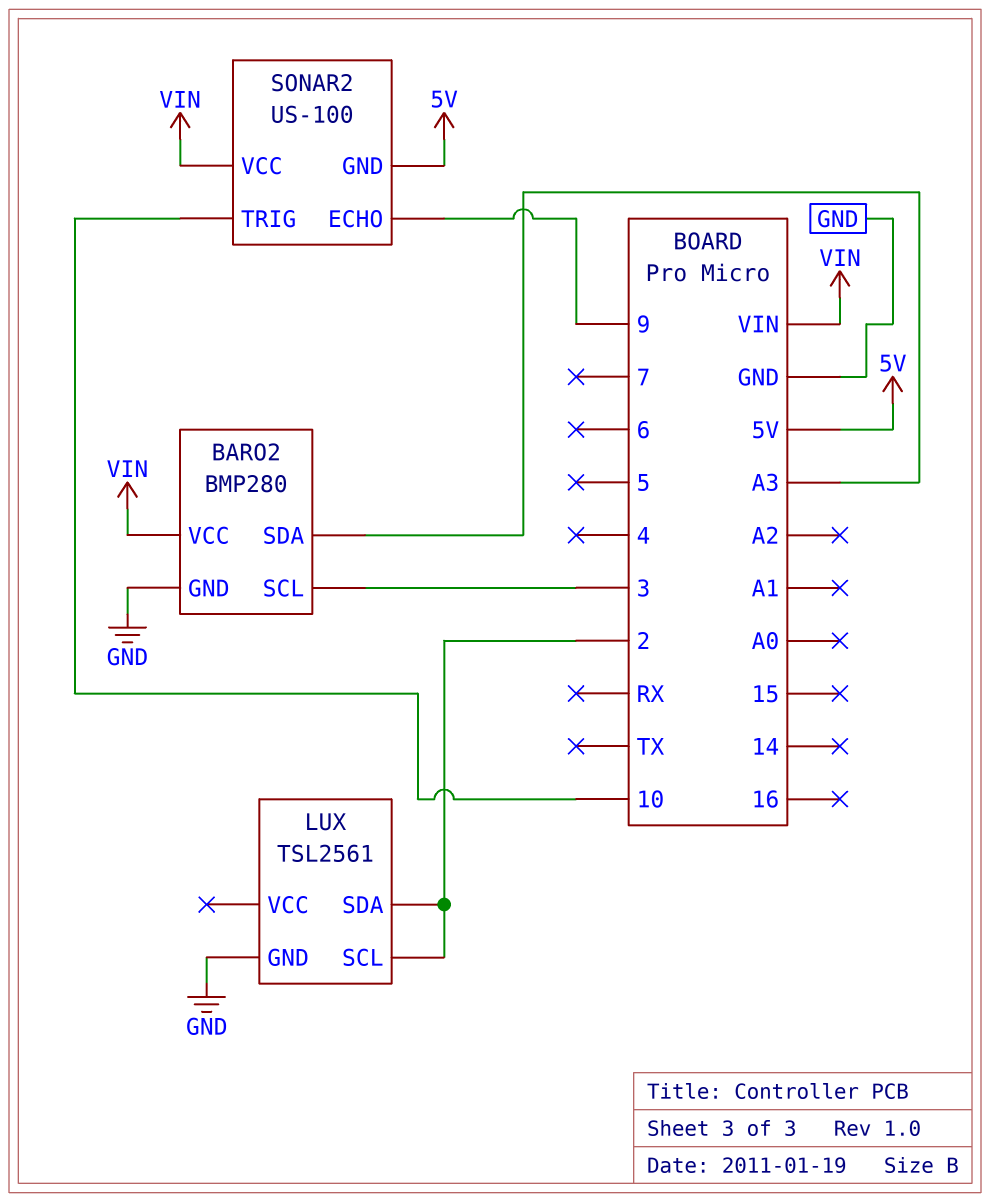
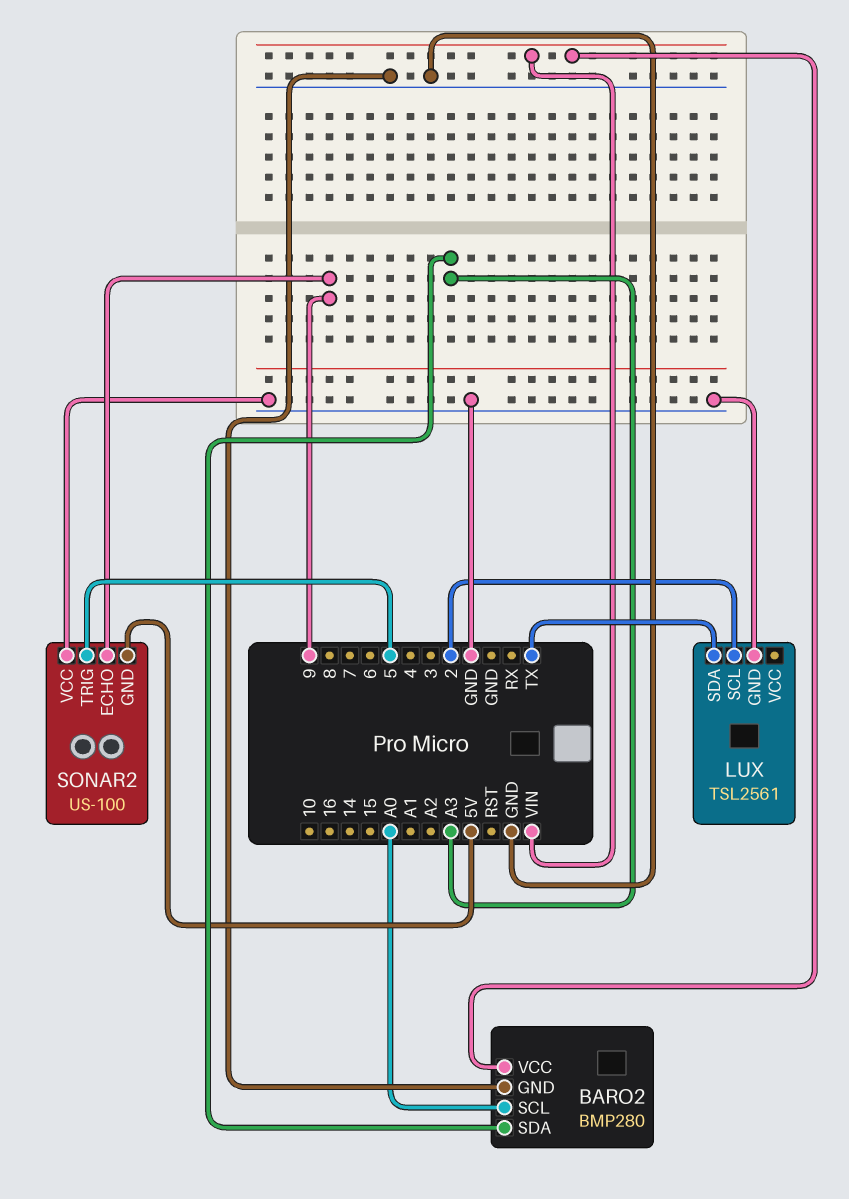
BARO2 pin SCL: 3 -> A0
LUX pin SDA: 2 -> TX
SONAR2 pin TRIG: 10 -> 5
SONAR2 pin VCC: VIN -> GND

